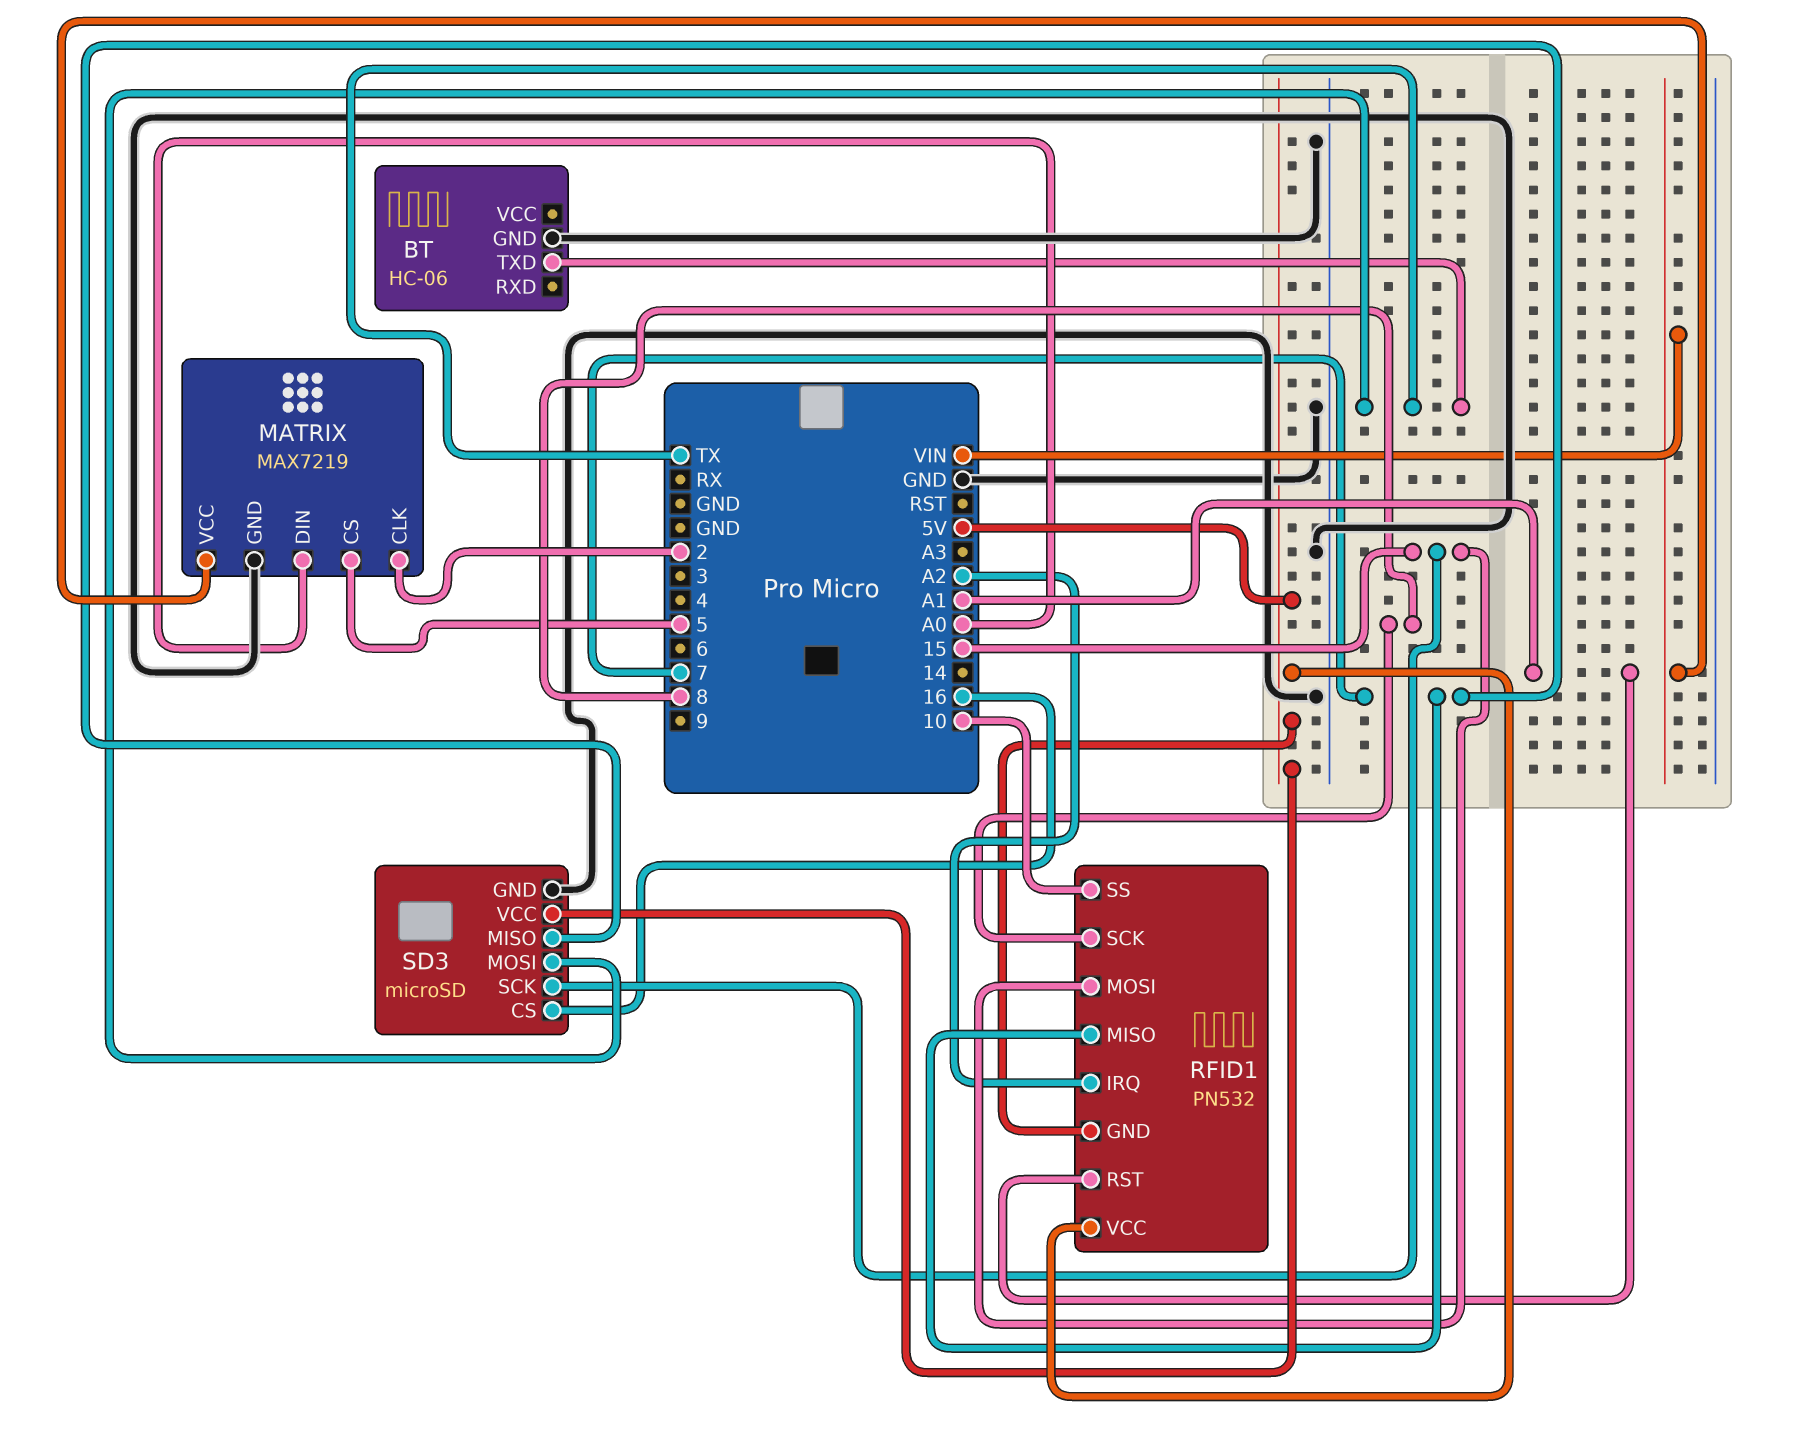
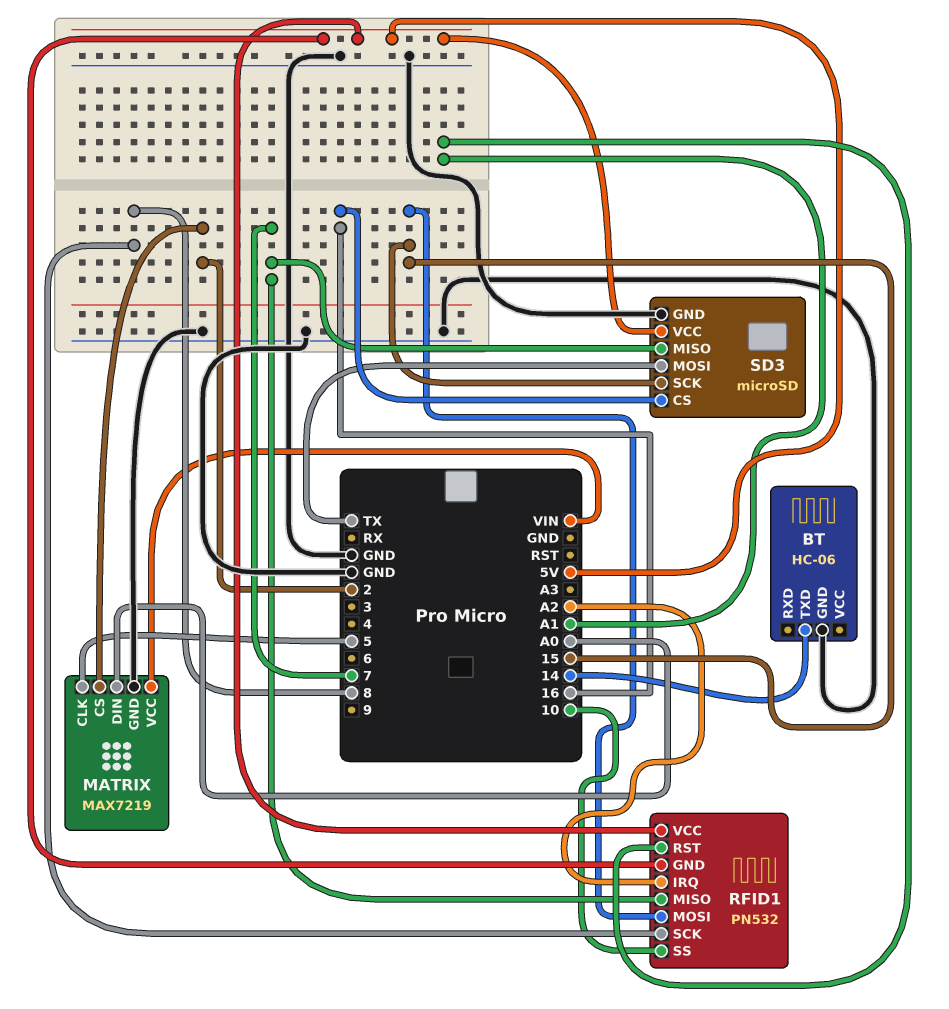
BT pin TXD: TX -> 14
MATRIX pin CLK: 2 -> 5
MATRIX pin CS: 5 -> 2

